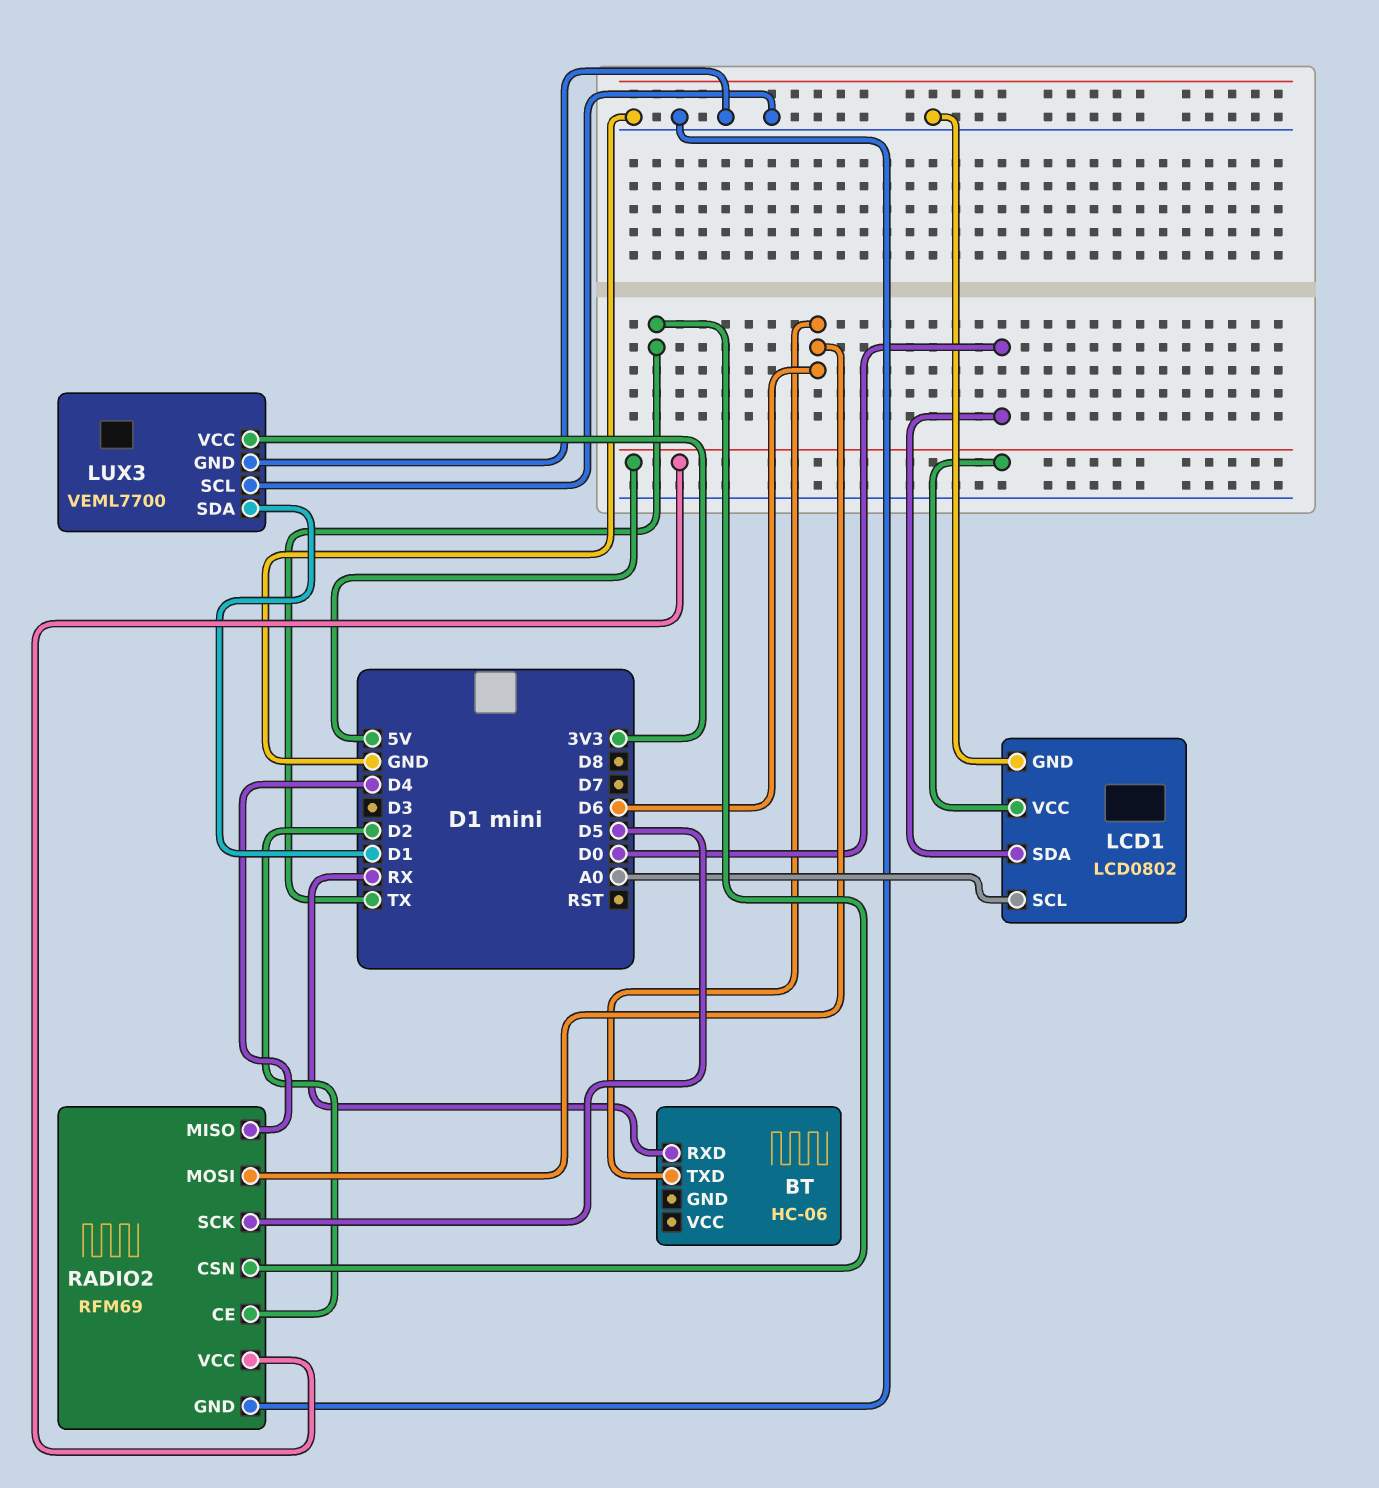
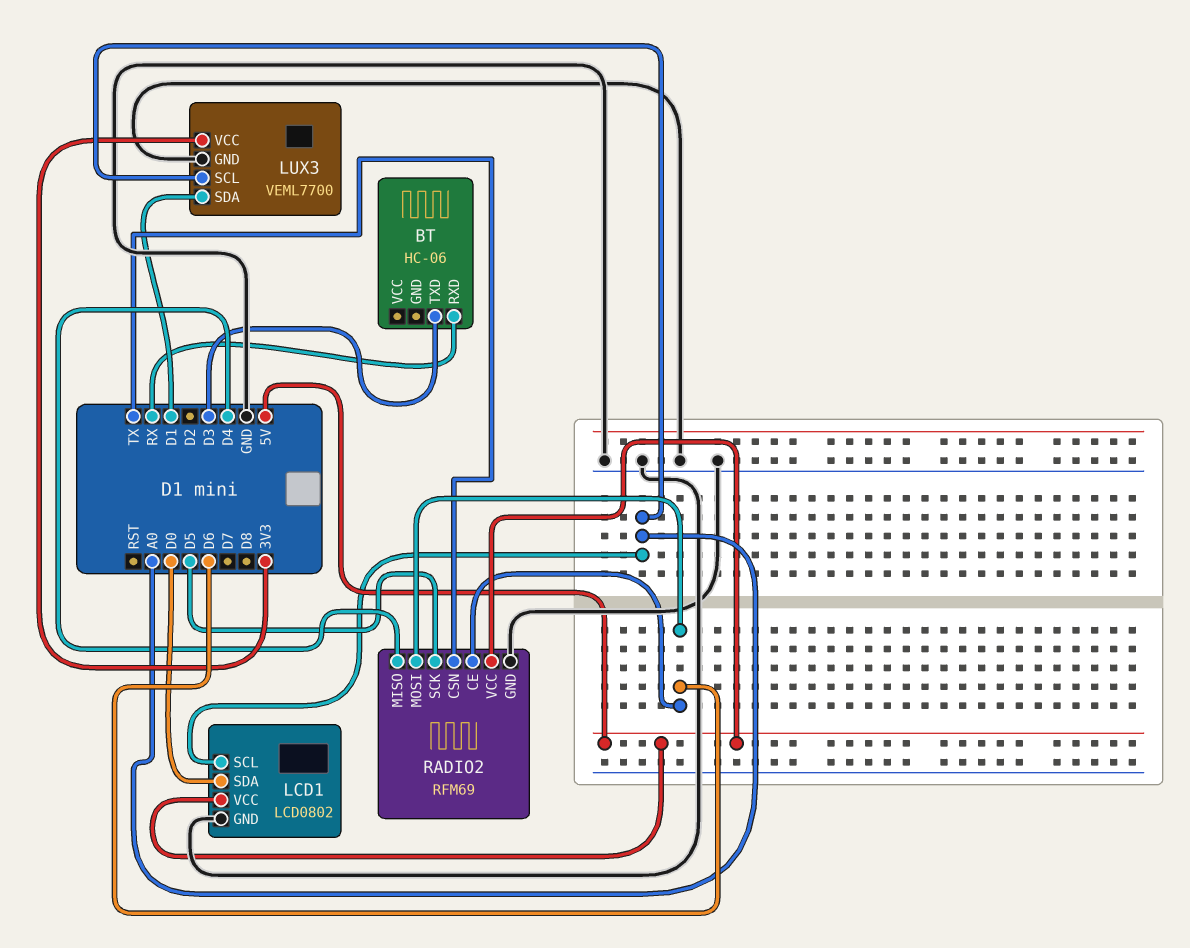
BT pin TXD: D6 -> D3
LUX3 pin SCL: GND -> A0
RADIO2 pin CE: D2 -> D6

